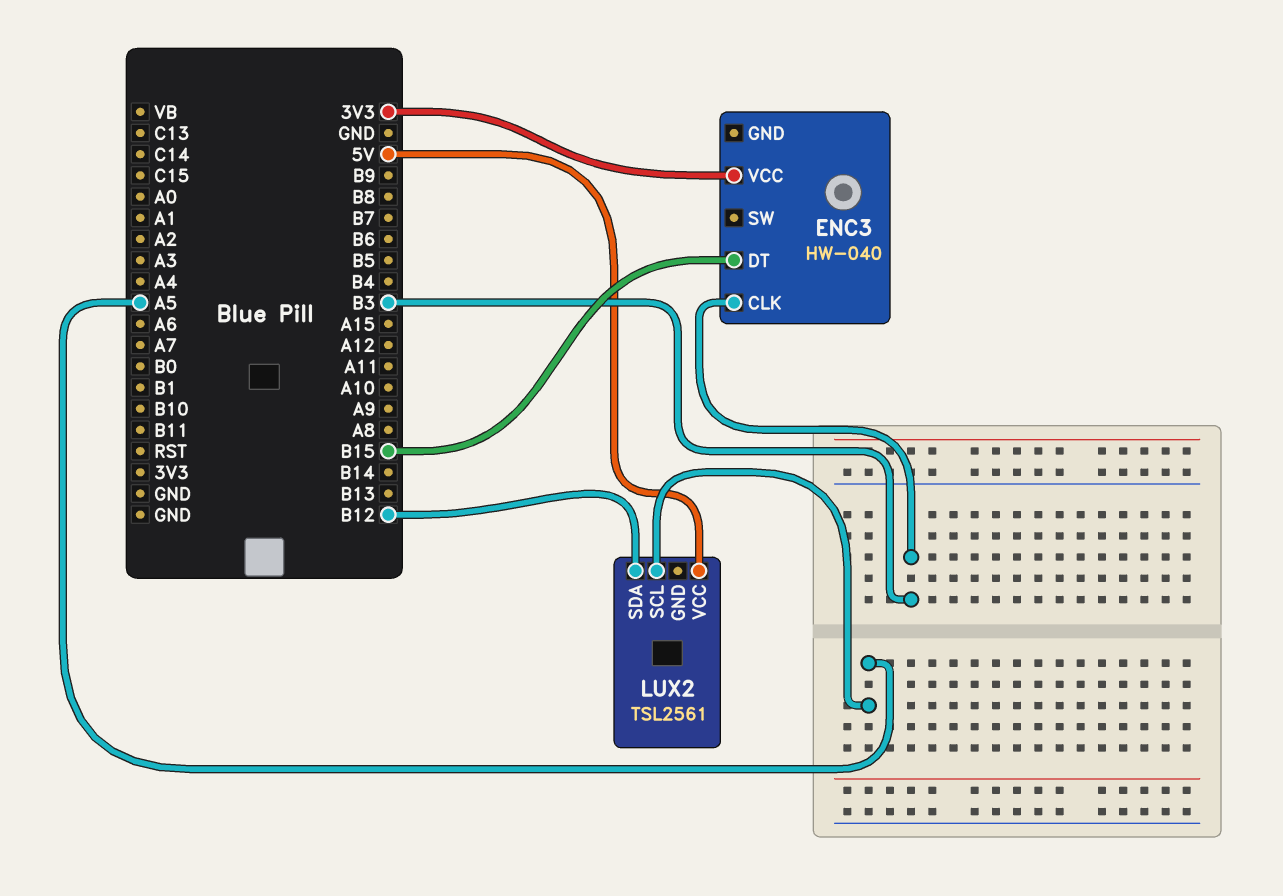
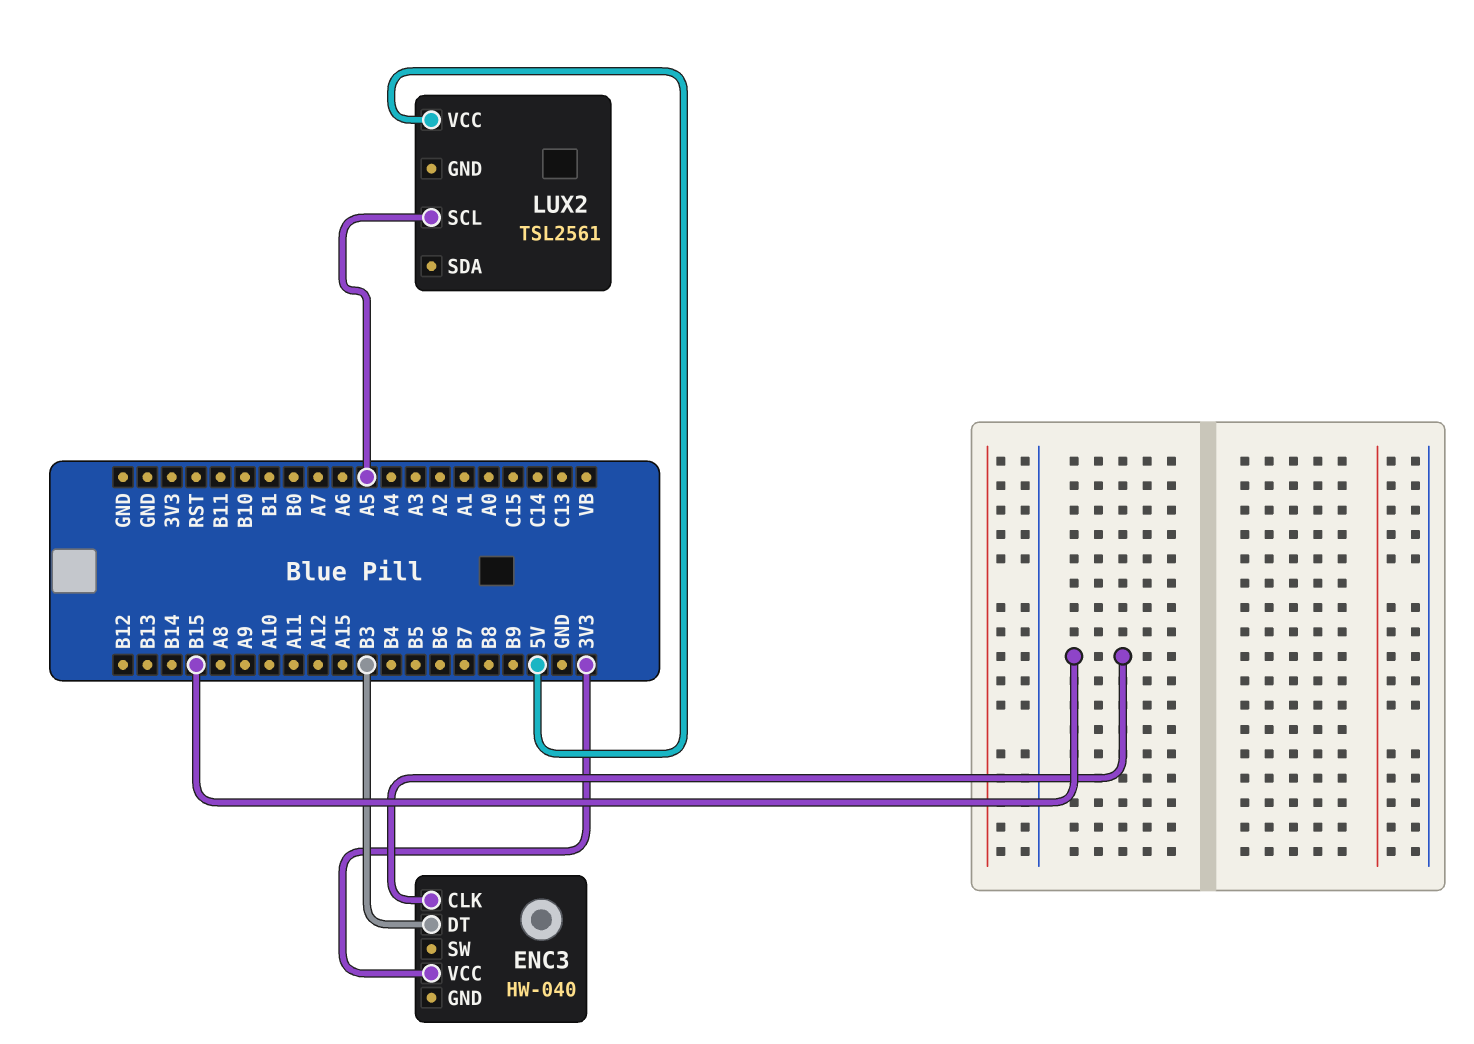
ENC3 pin CLK: B3 -> B15
ENC3 pin DT: B15 -> B3
LUX2 pin SDA: B12 -> none

